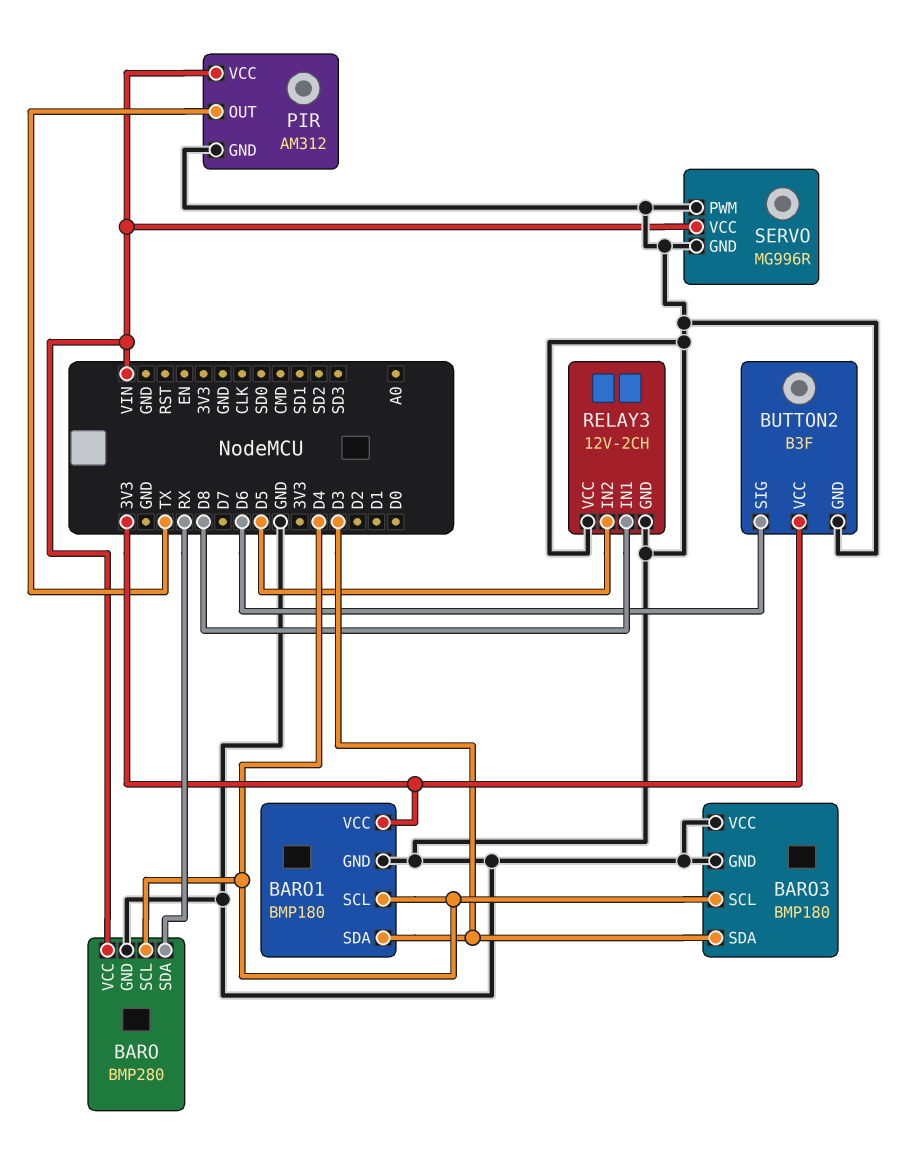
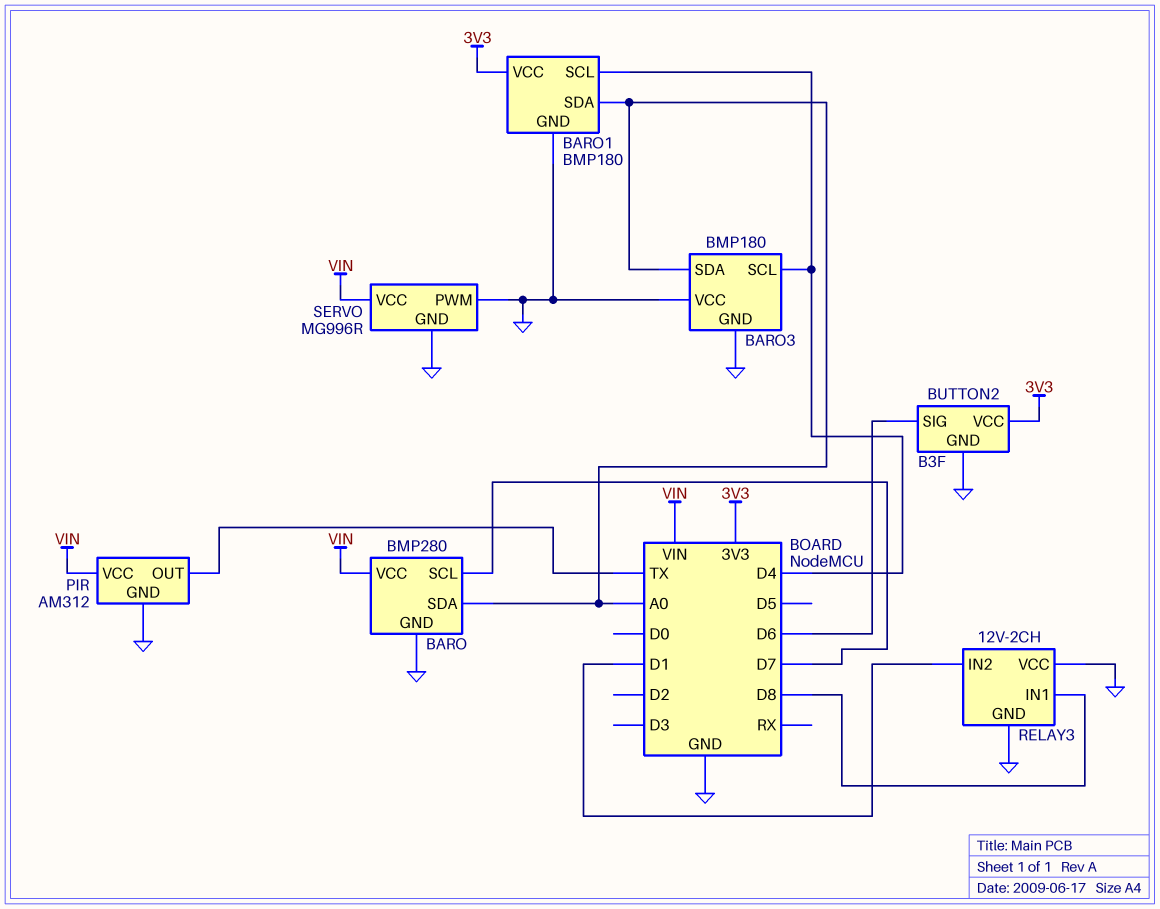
BARO pin SCL: D4 -> D7
BARO pin SDA: RX -> A0
BARO1 pin SDA: D3 -> A0
BARO3 pin SDA: D3 -> A0
RELAY3 pin IN2: D5 -> D1

